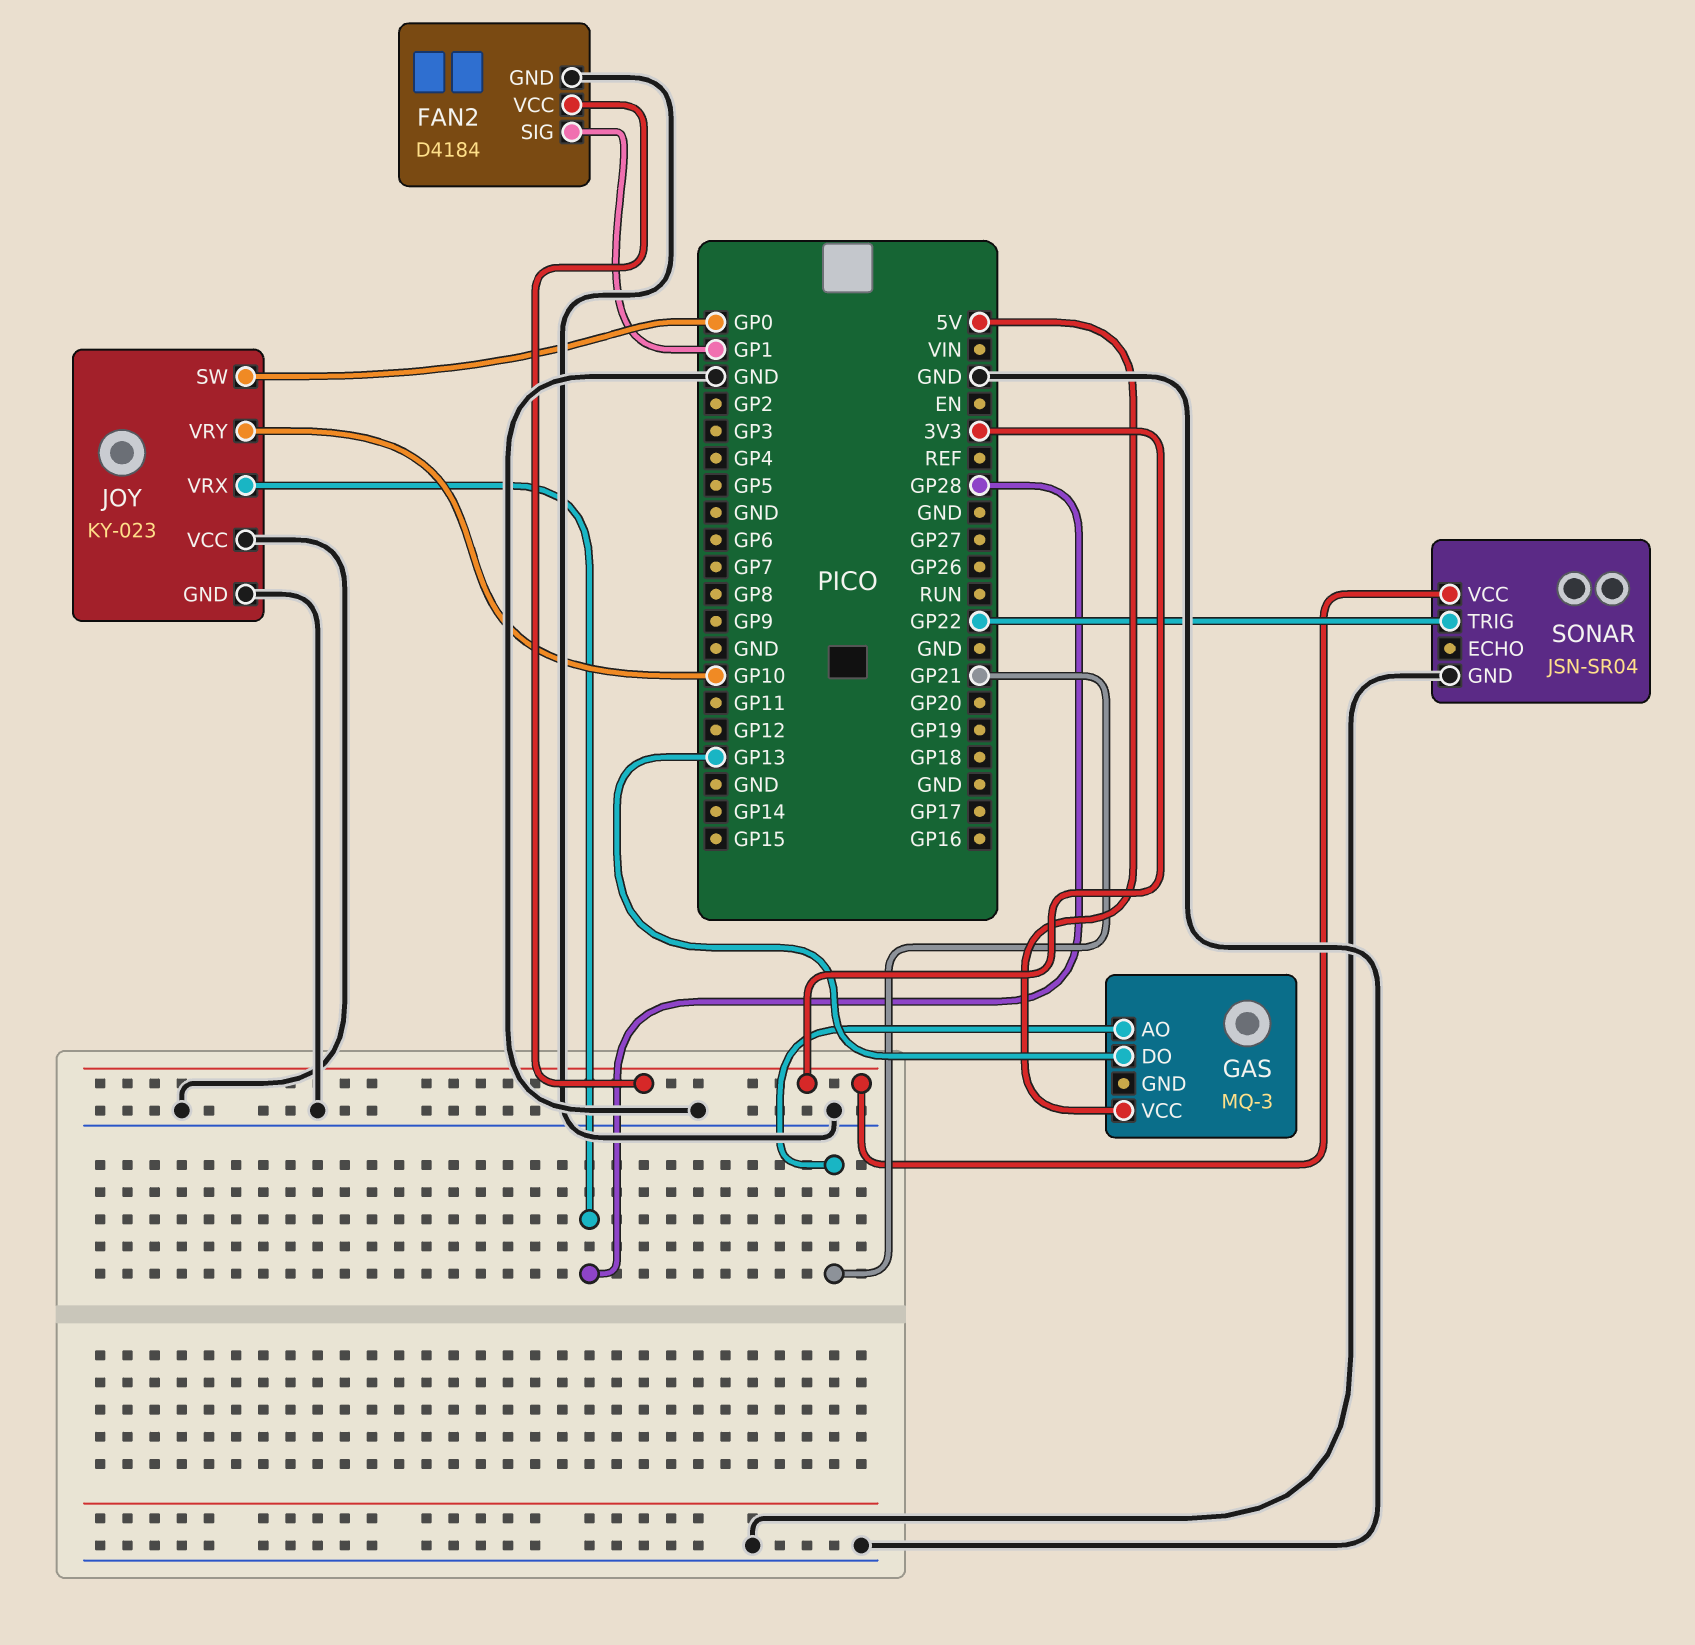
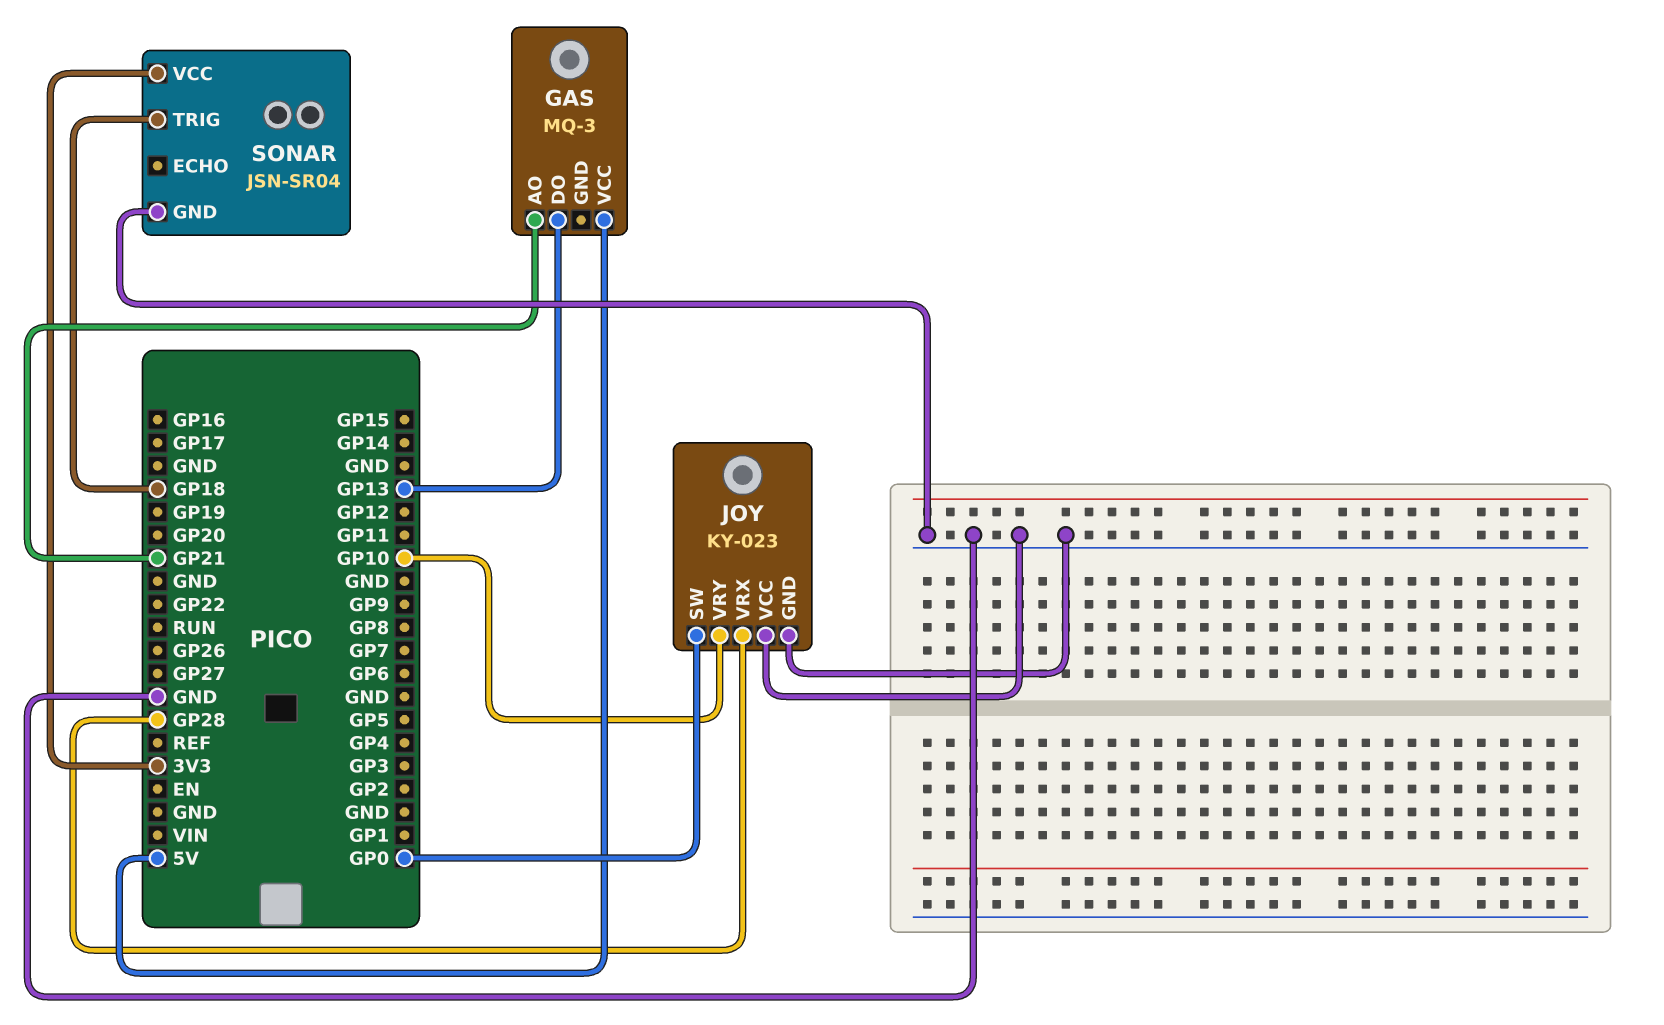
FAN2: D4184 -> none
FAN2 pin GND: GND -> none
FAN2 pin SIG: GP1 -> none
FAN2 pin VCC: 3V3 -> none
SONAR pin TRIG: GP22 -> GP18

